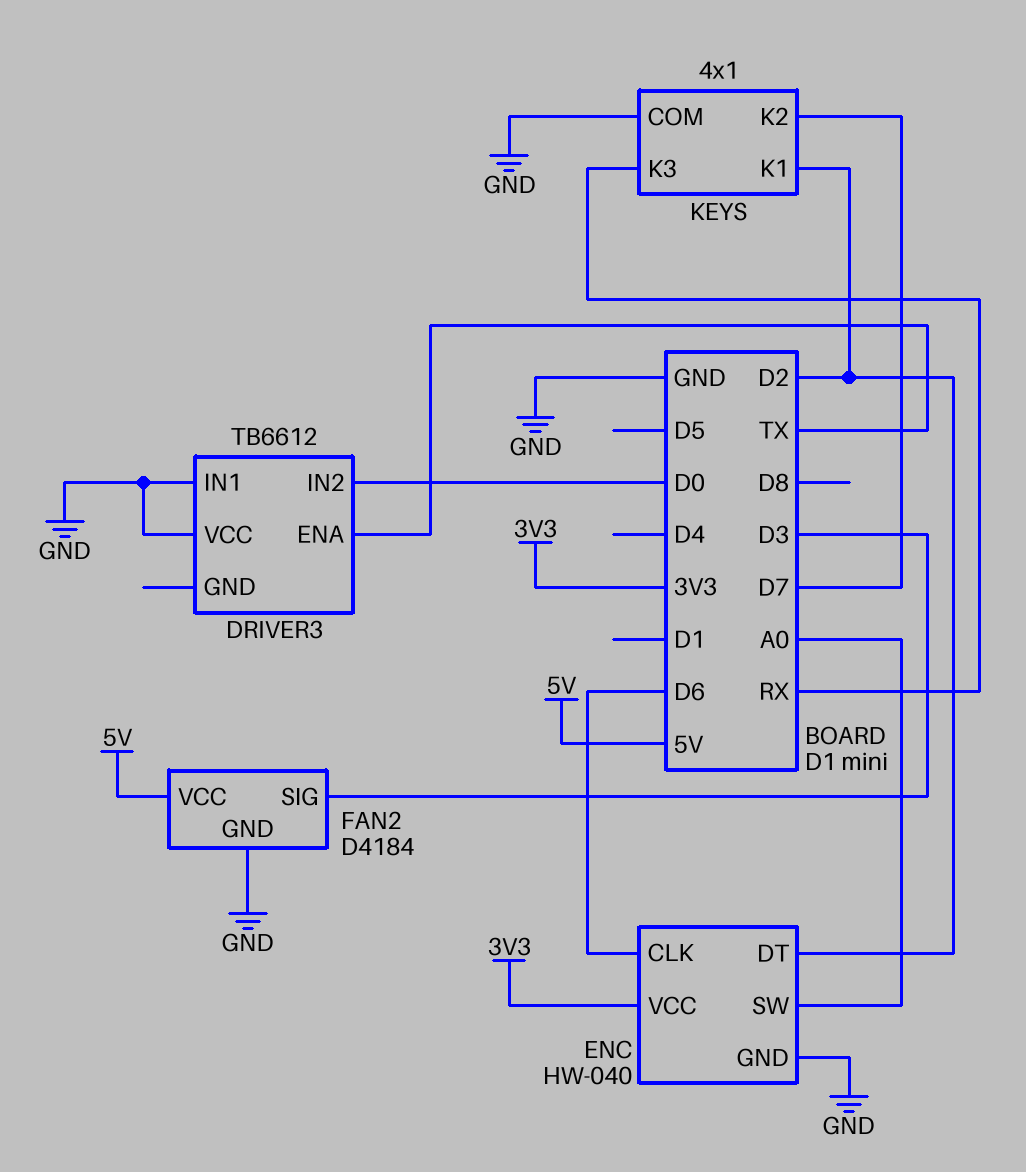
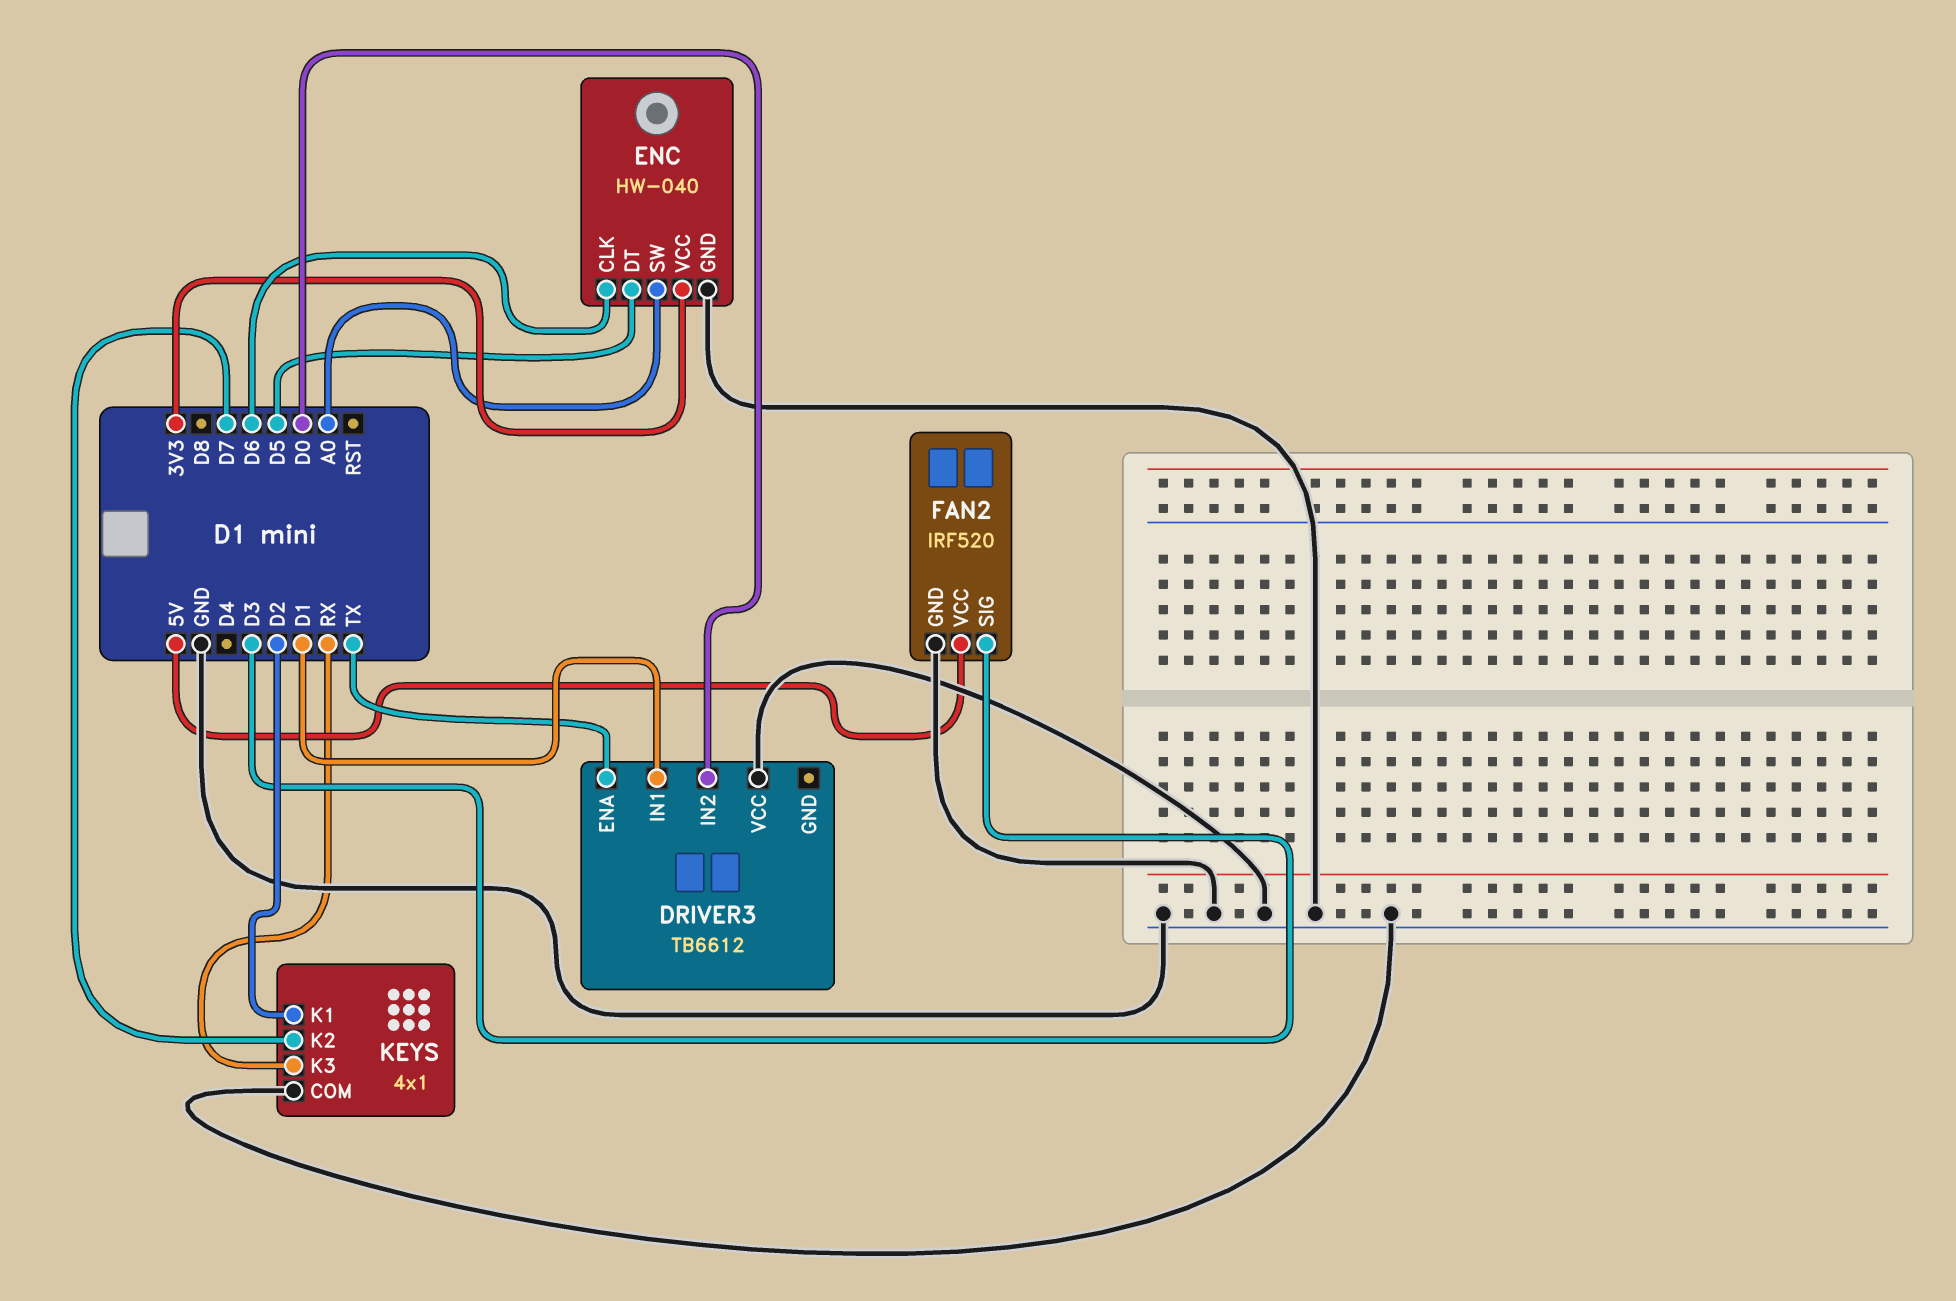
DRIVER3 pin IN1: GND -> D1
ENC pin DT: D2 -> D5
FAN2: D4184 -> IRF520

